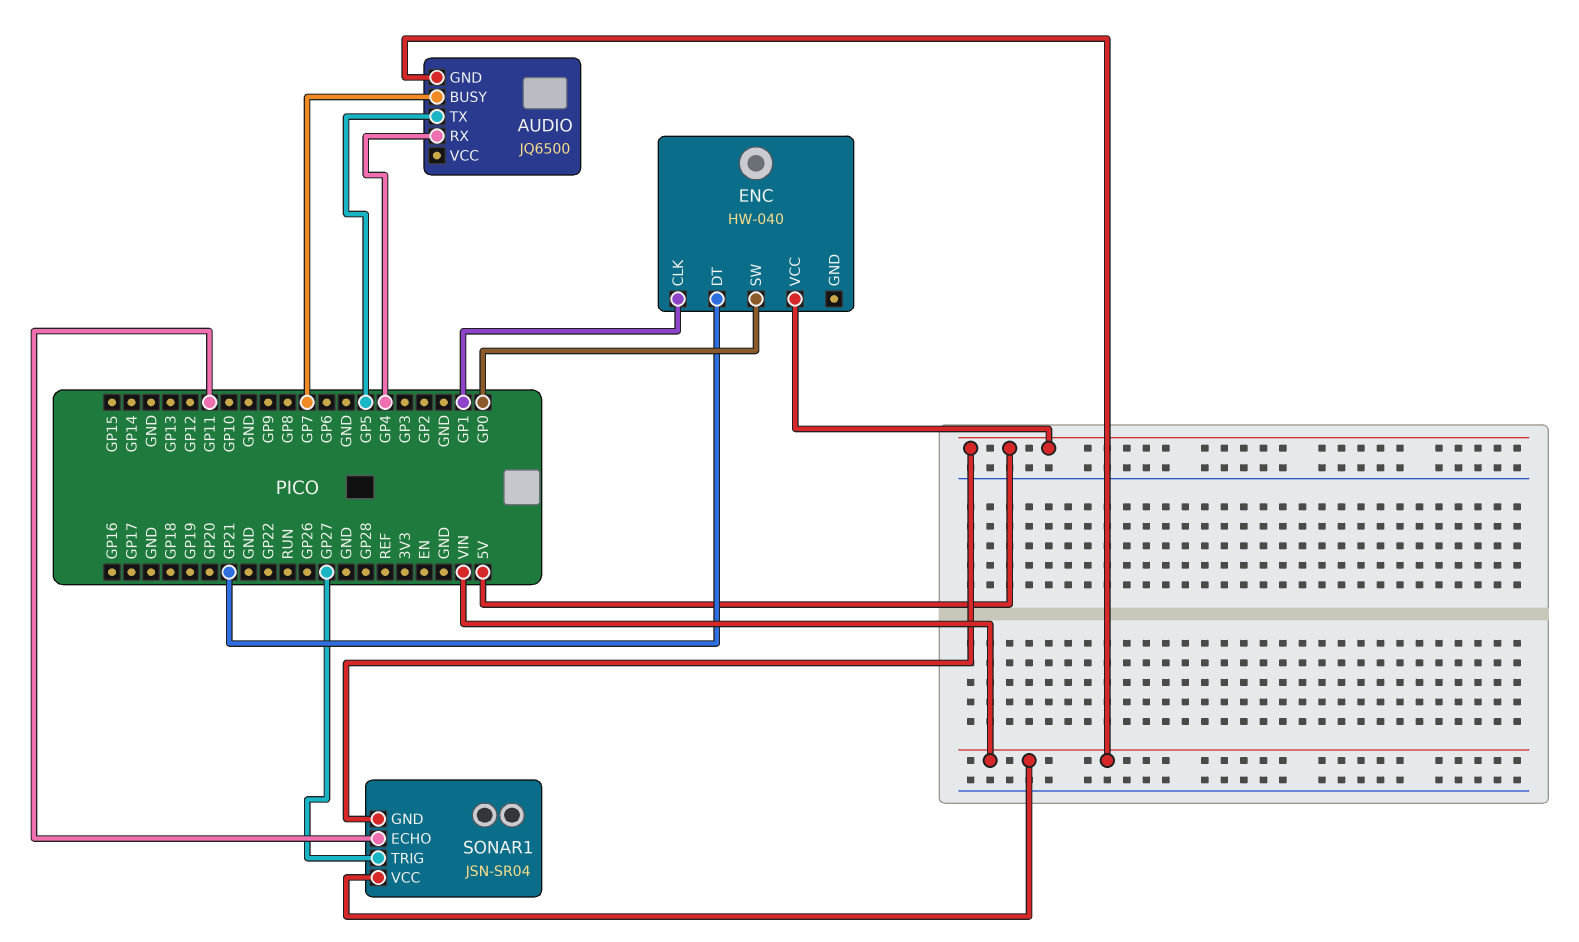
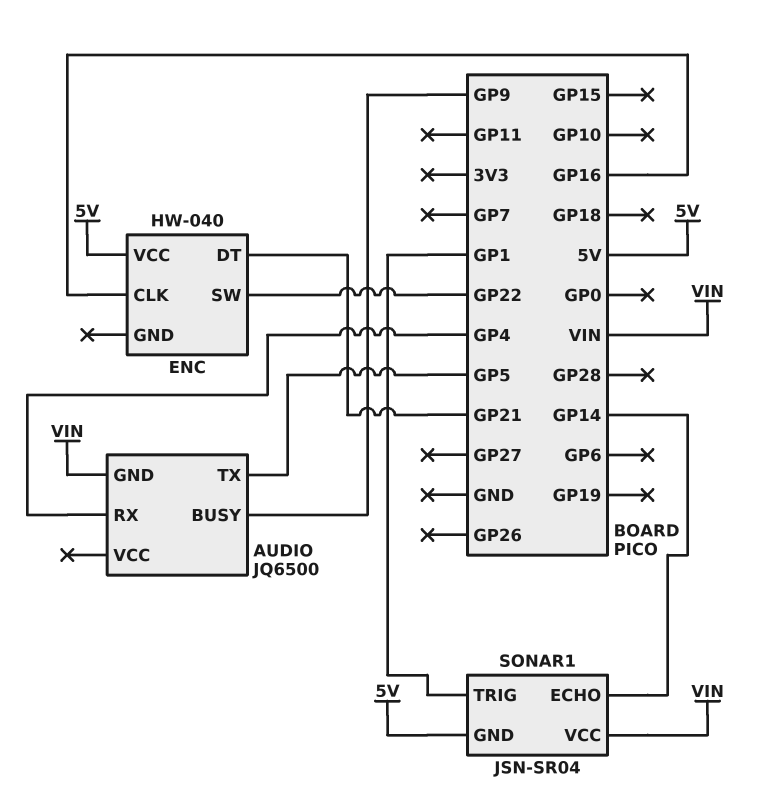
AUDIO pin BUSY: GP7 -> GP9
ENC pin CLK: GP1 -> GP16
ENC pin SW: GP0 -> GP22
SONAR1 pin ECHO: GP11 -> GP14
SONAR1 pin TRIG: GP27 -> GP1

